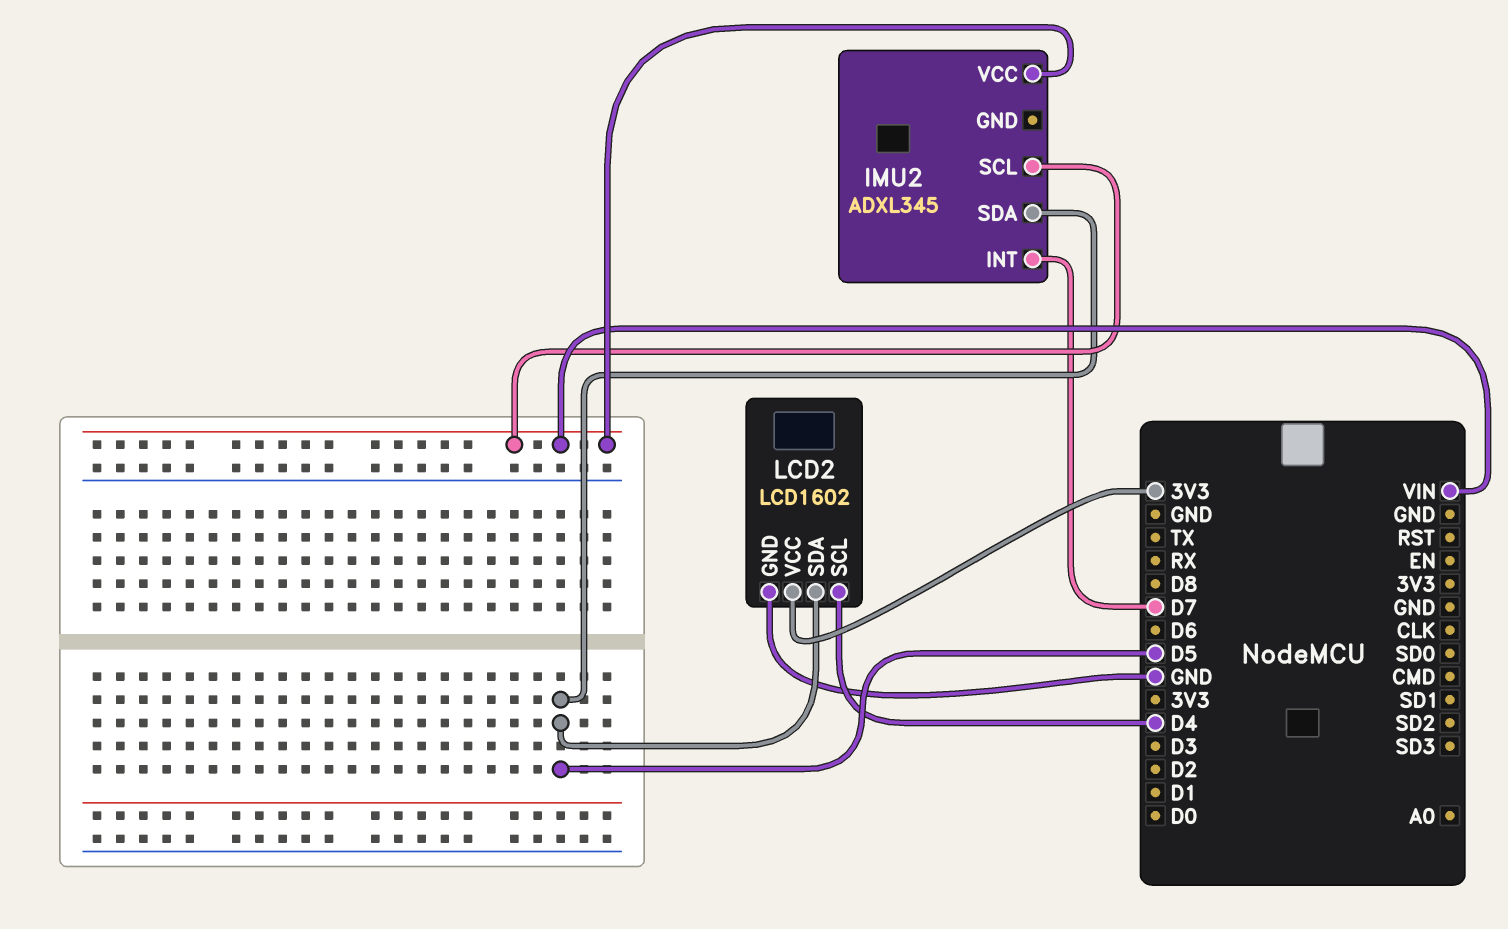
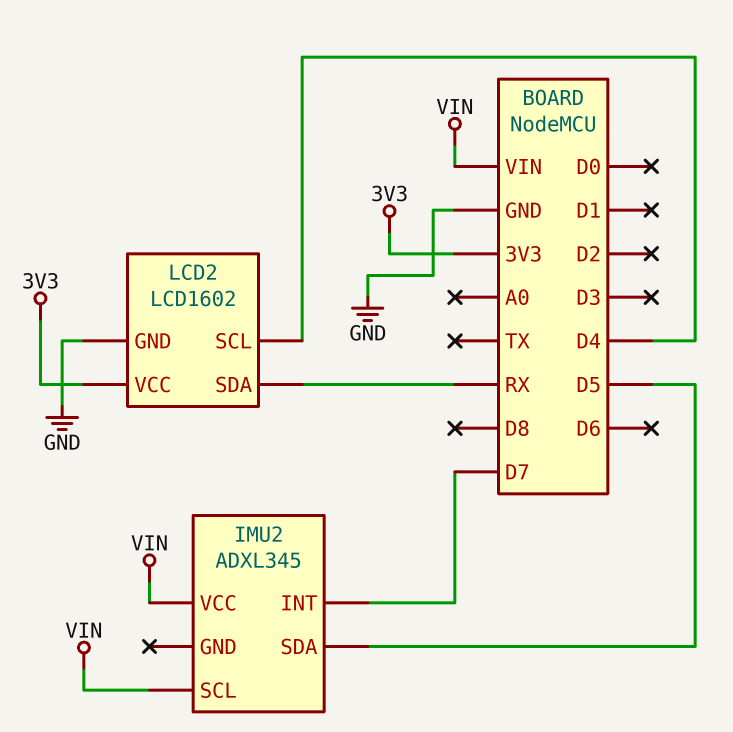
LCD2 pin SDA: D5 -> RX

